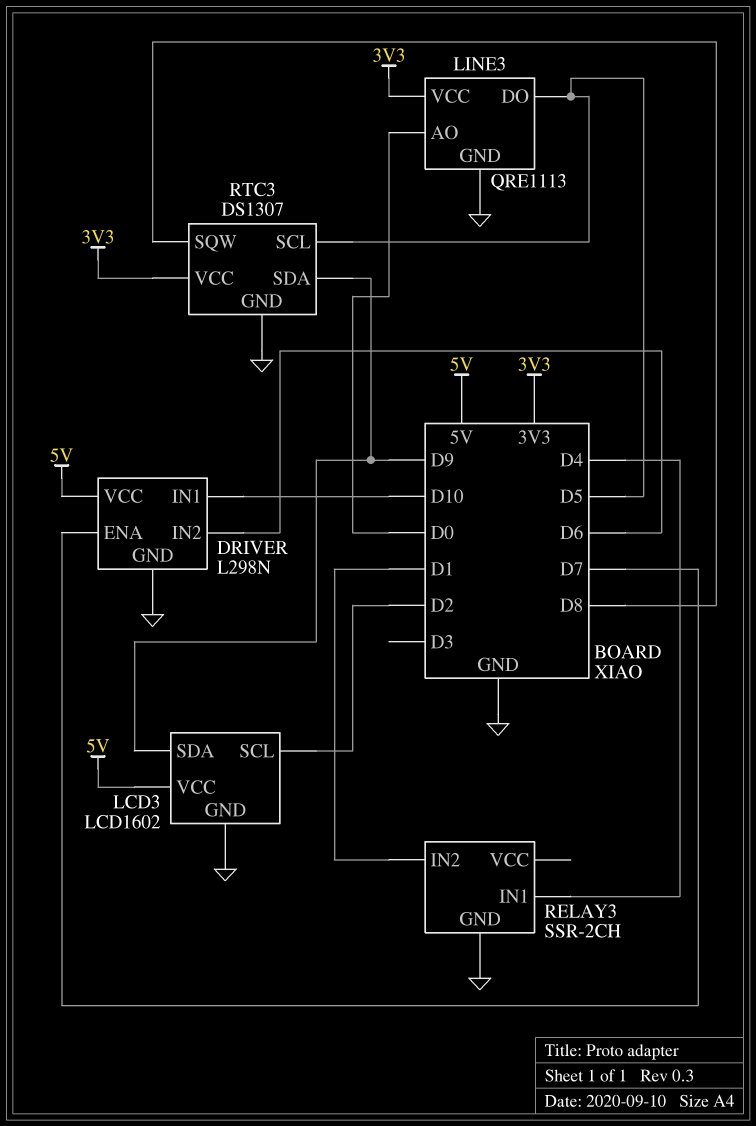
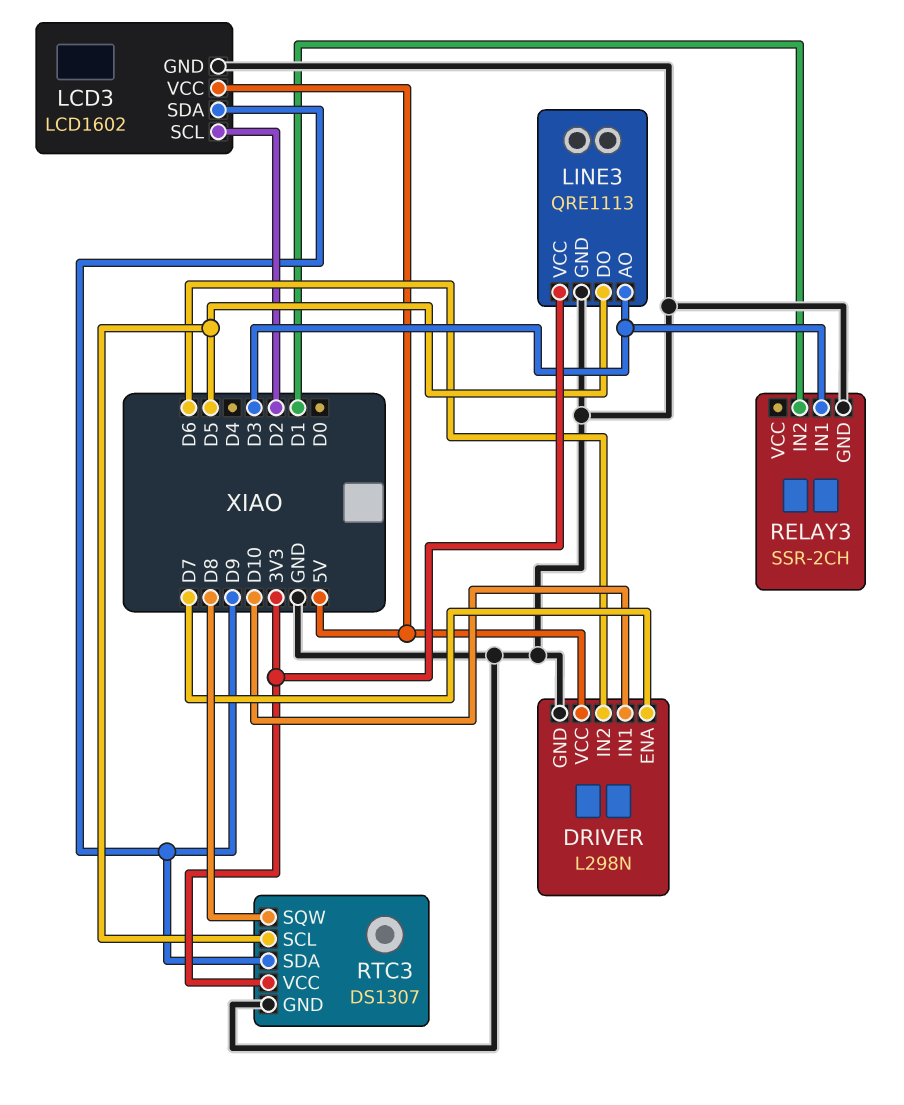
LINE3 pin AO: D0 -> D3
RELAY3 pin IN1: D4 -> D3

